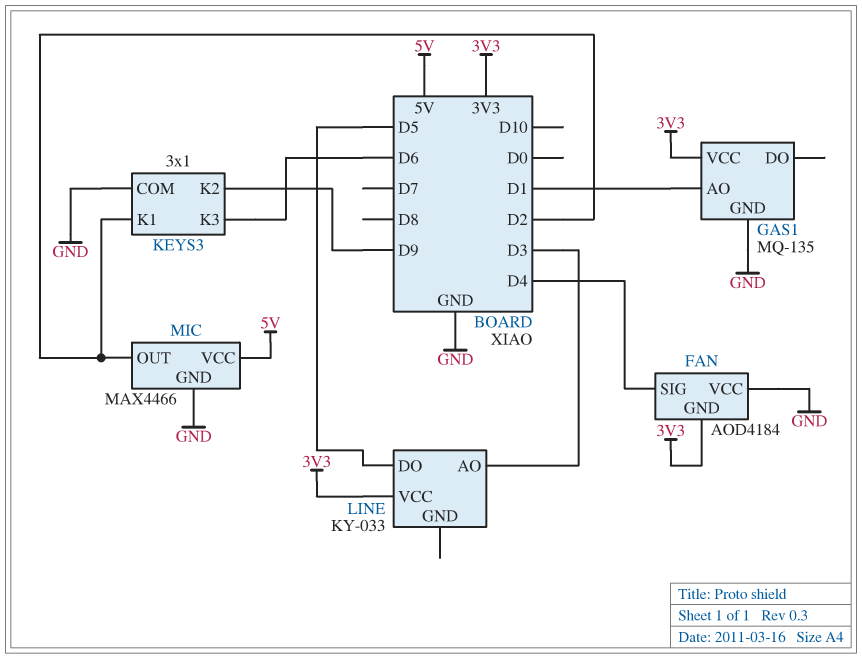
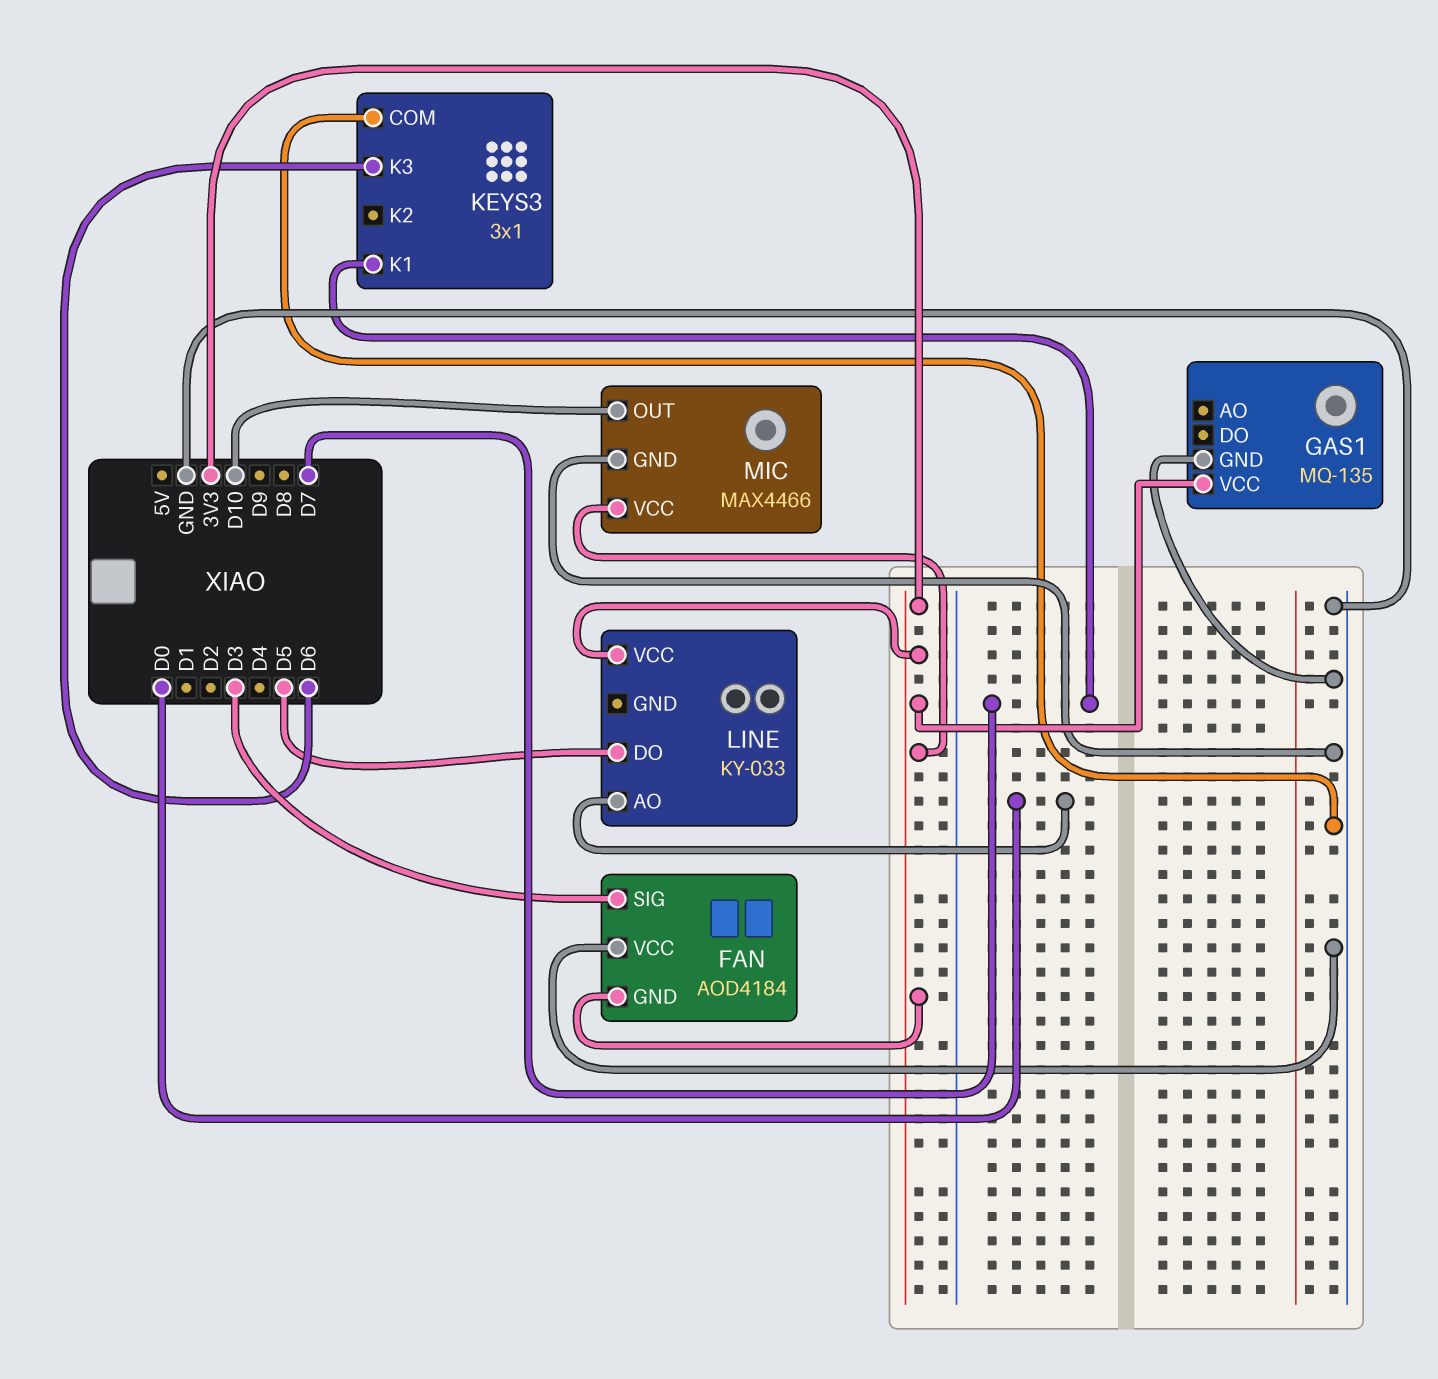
FAN pin SIG: D4 -> D3
GAS1 pin AO: D1 -> none
KEYS3 pin K1: D2 -> D7
KEYS3 pin K2: D9 -> none
LINE pin AO: D3 -> D0
MIC pin OUT: D2 -> D10
MIC pin VCC: 5V -> 3V3

